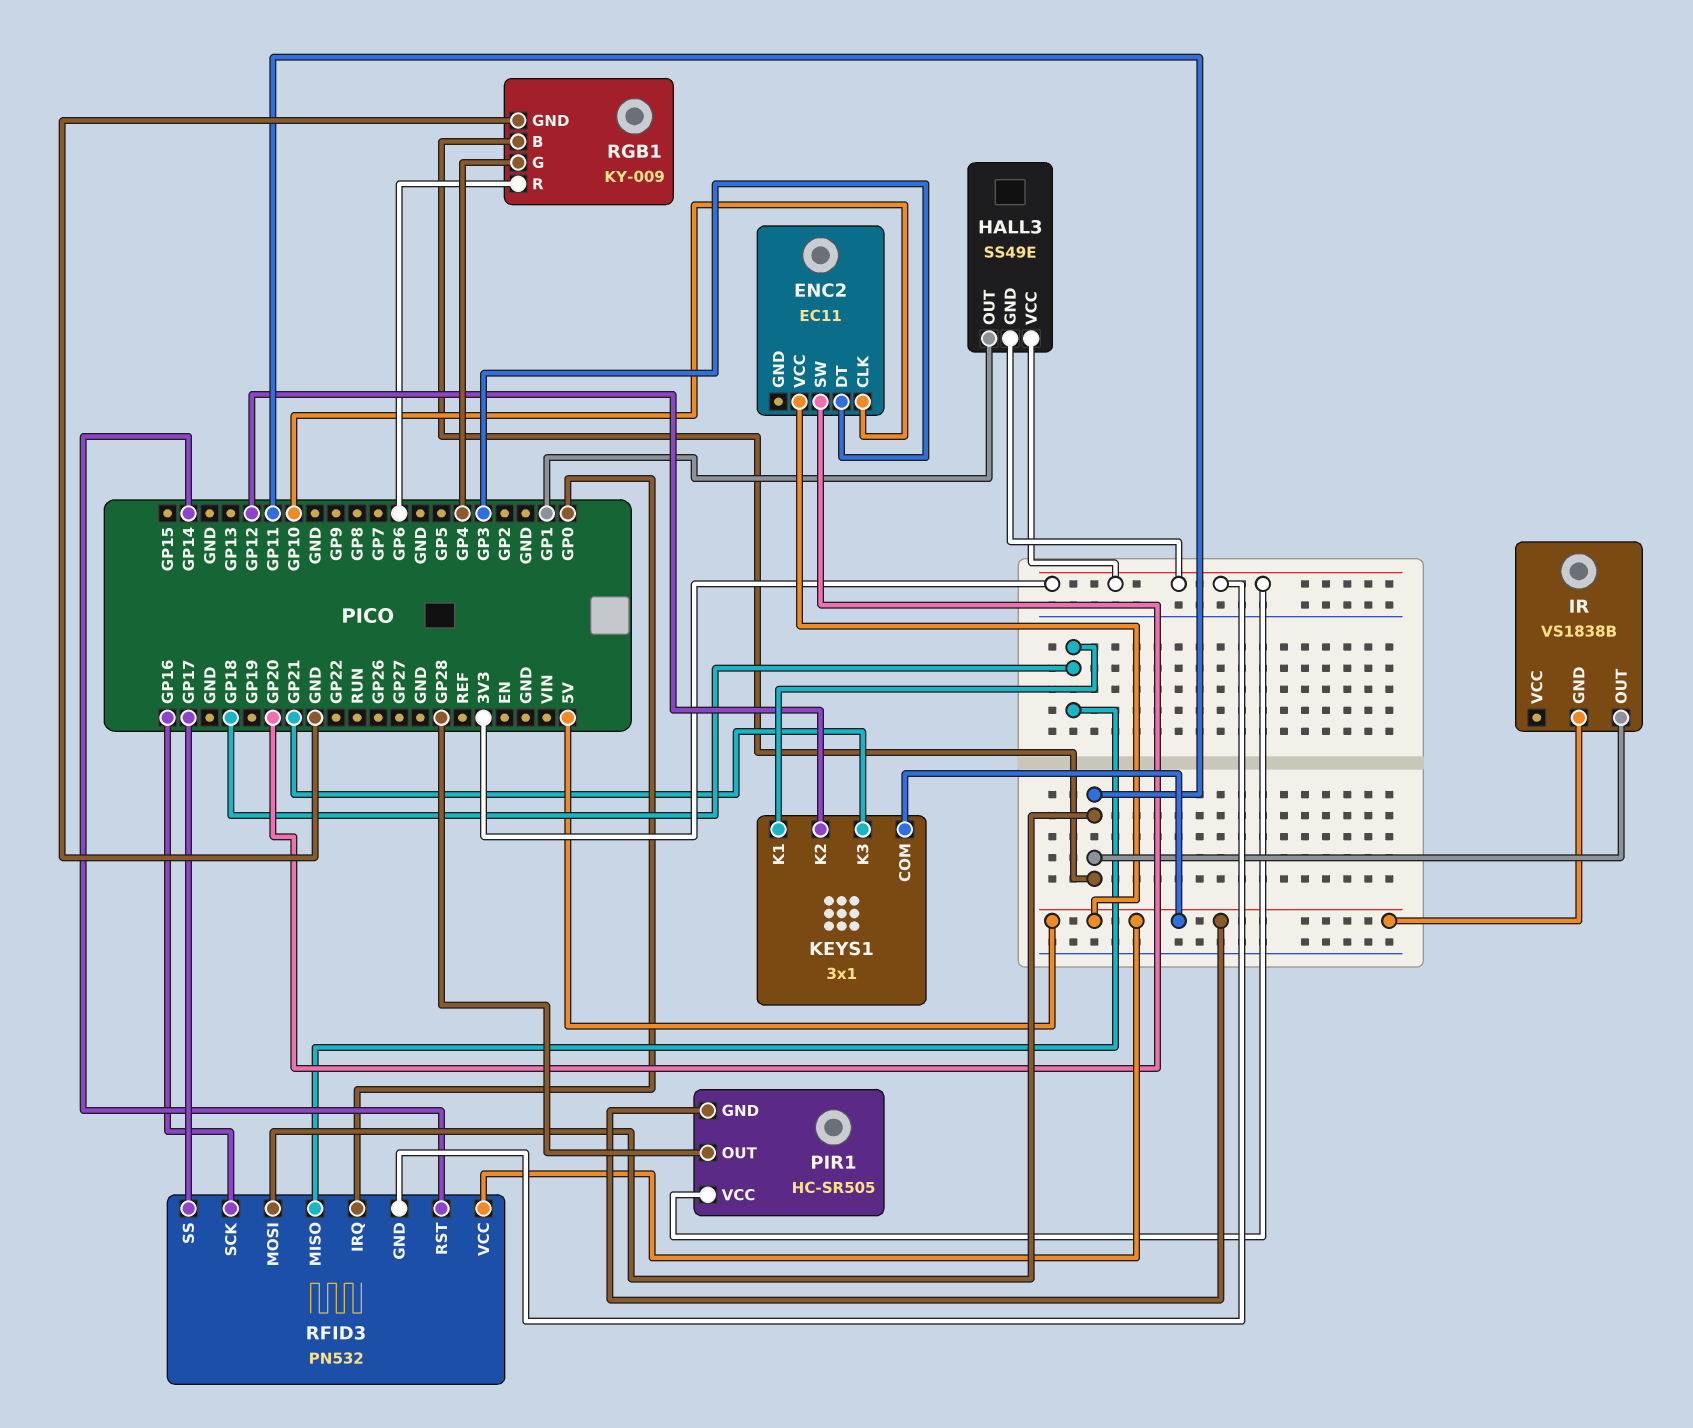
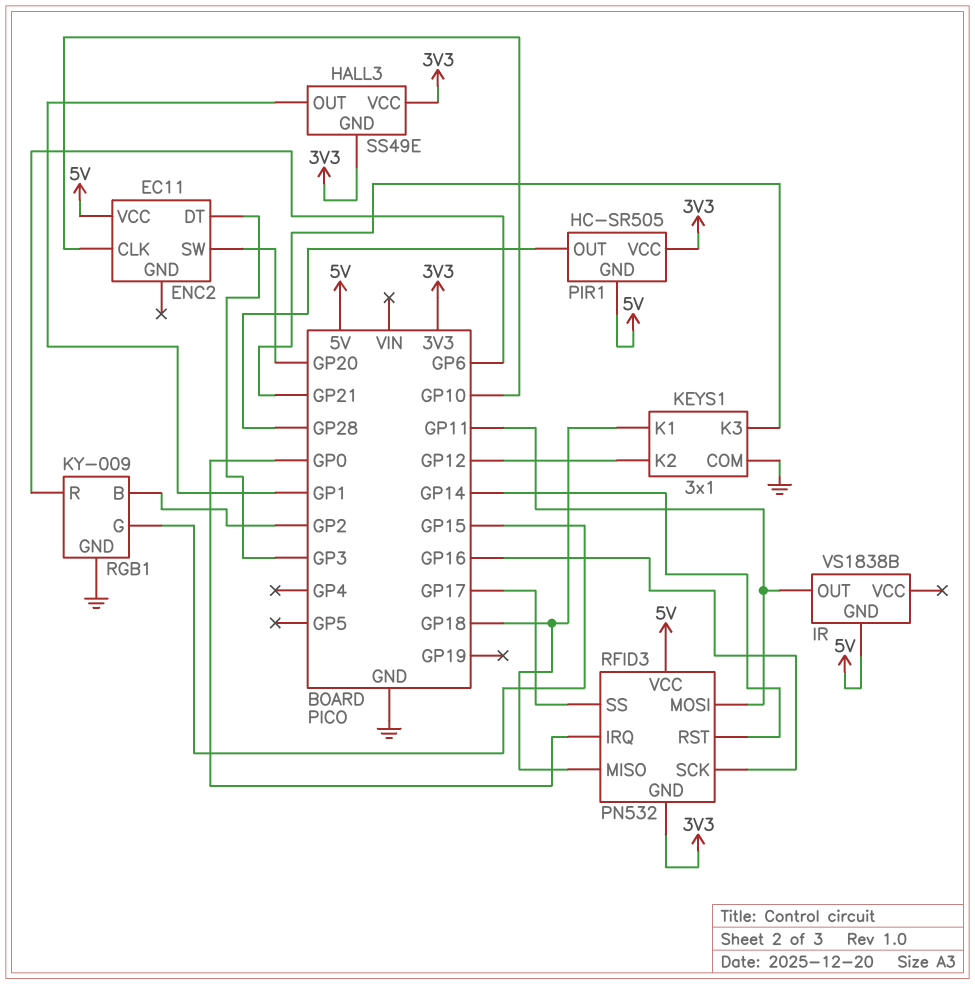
KEYS1 pin COM: 5V -> GND
RGB1 pin B: GP11 -> GP2
RGB1 pin G: GP4 -> GP15

